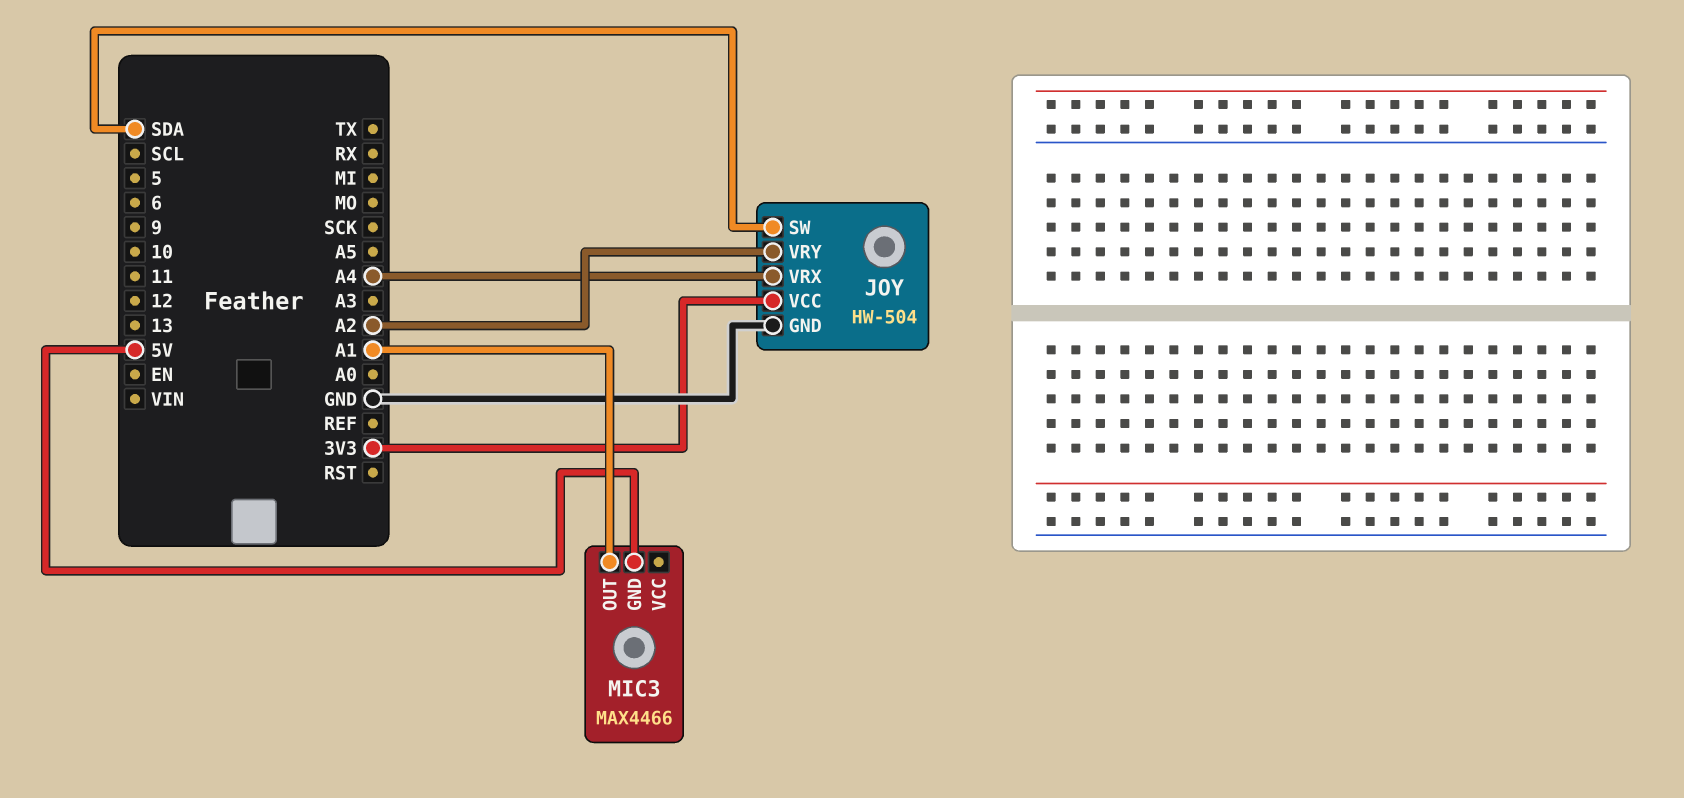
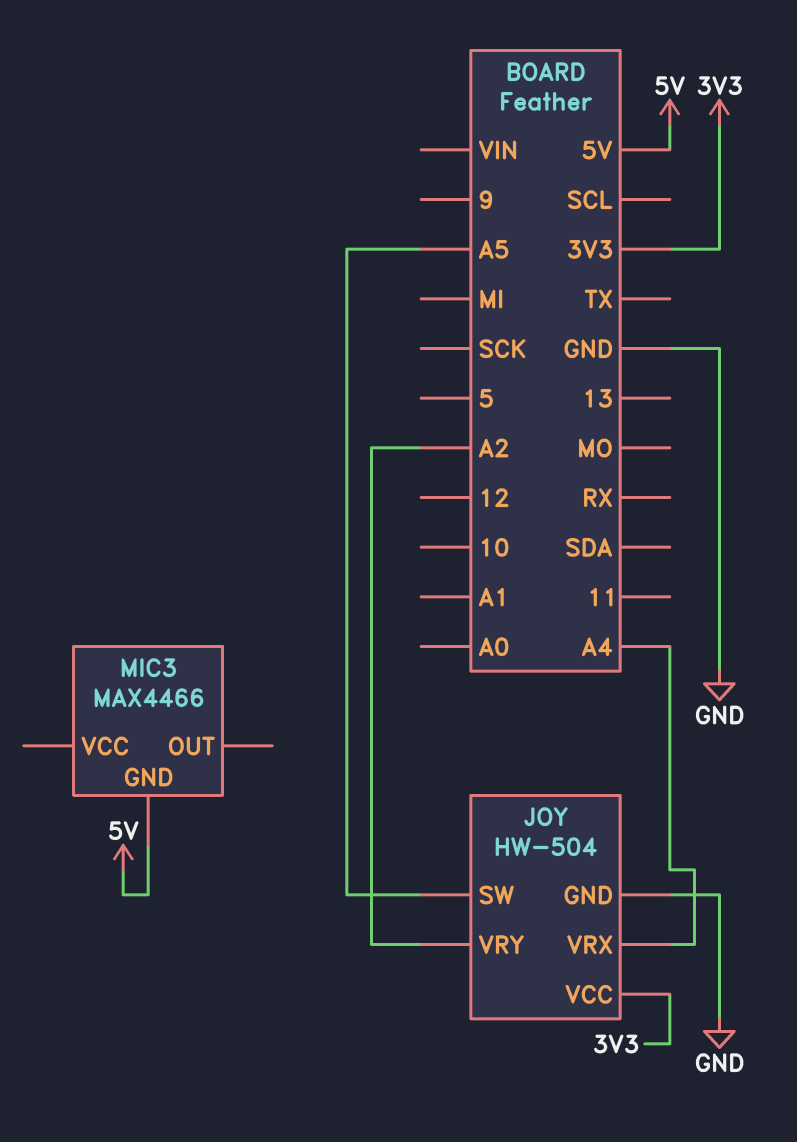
JOY pin SW: SDA -> A5
MIC3 pin OUT: A1 -> none

